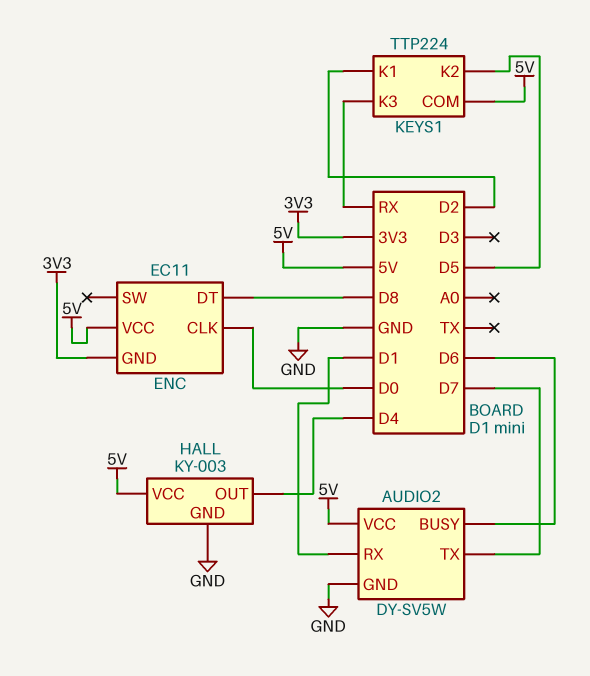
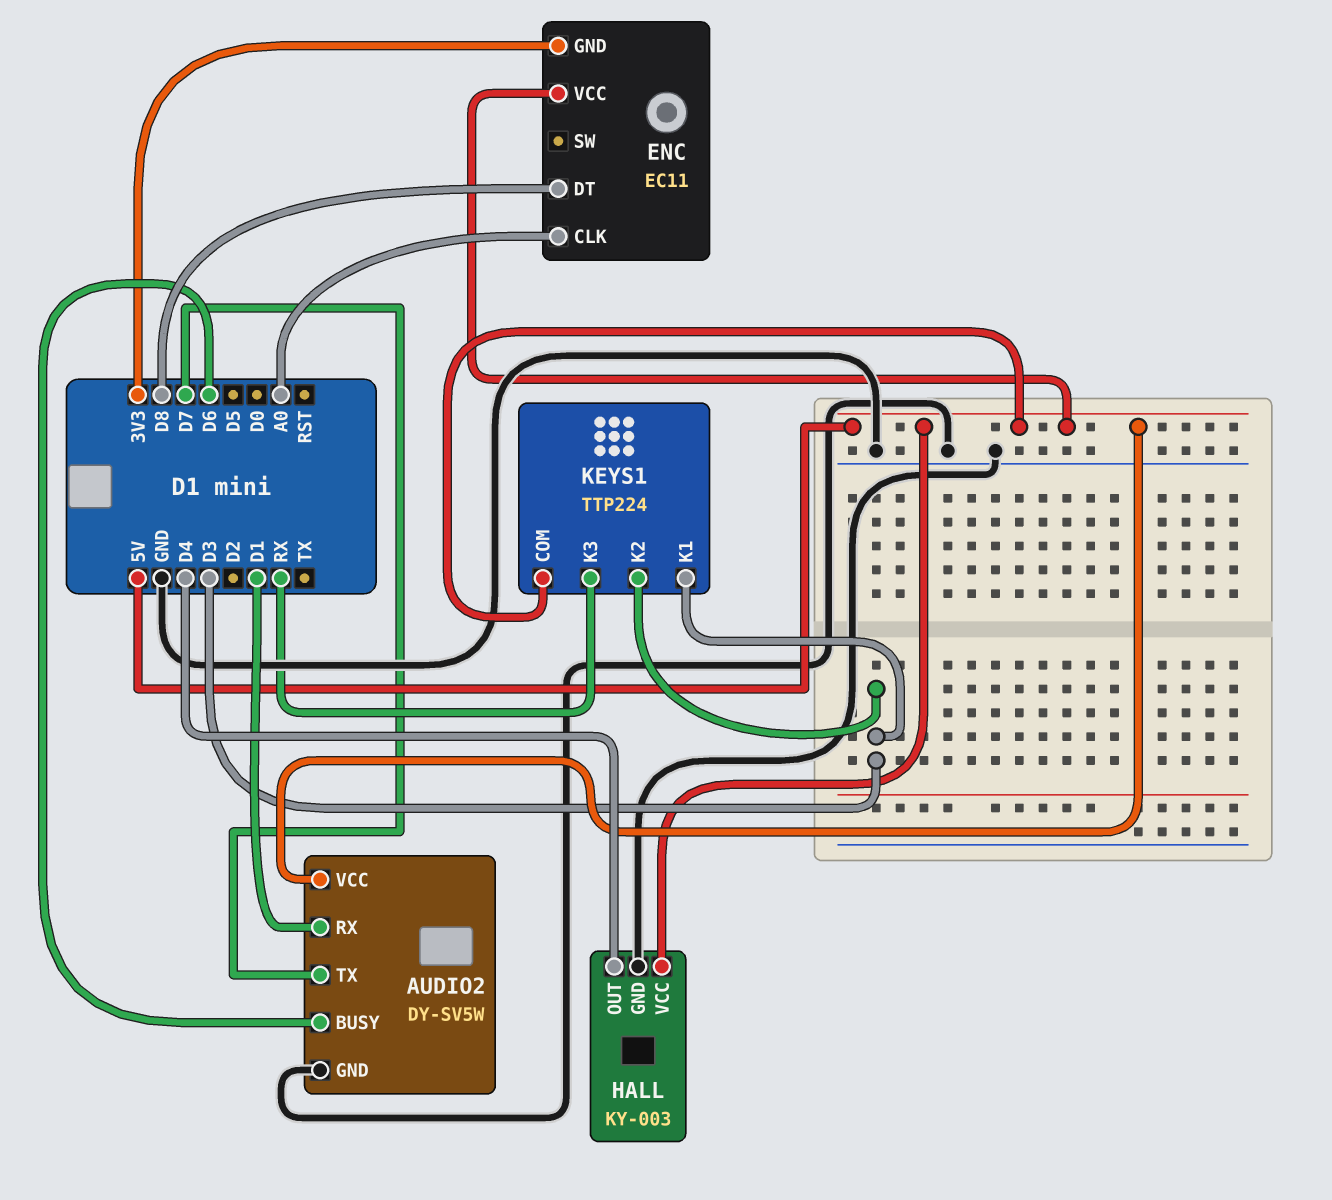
ENC pin CLK: D0 -> A0
KEYS1 pin K1: D2 -> D3
KEYS1 pin K2: D5 -> D3

